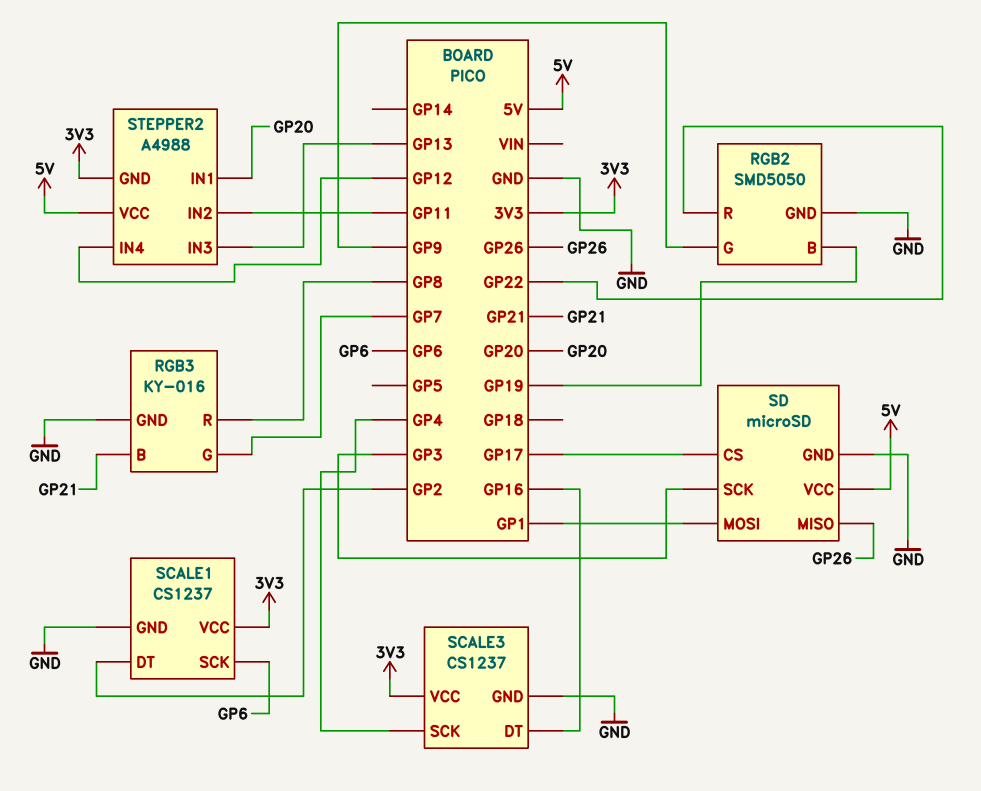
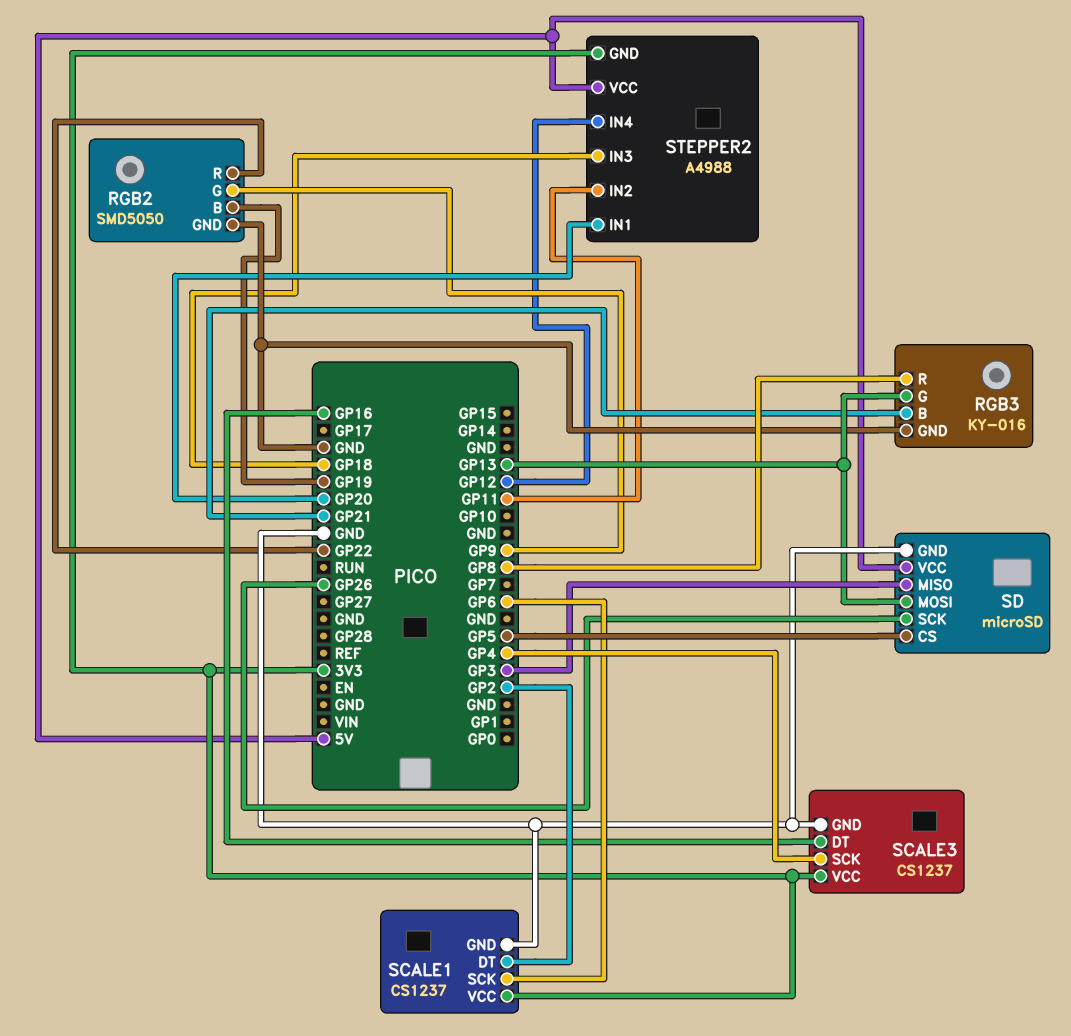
RGB3 pin G: GP7 -> GP13
SD pin CS: GP17 -> GP5
SD pin MISO: GP26 -> GP3
SD pin MOSI: GP1 -> GP13
SD pin SCK: GP3 -> GP26
STEPPER2 pin IN3: GP13 -> GP18

